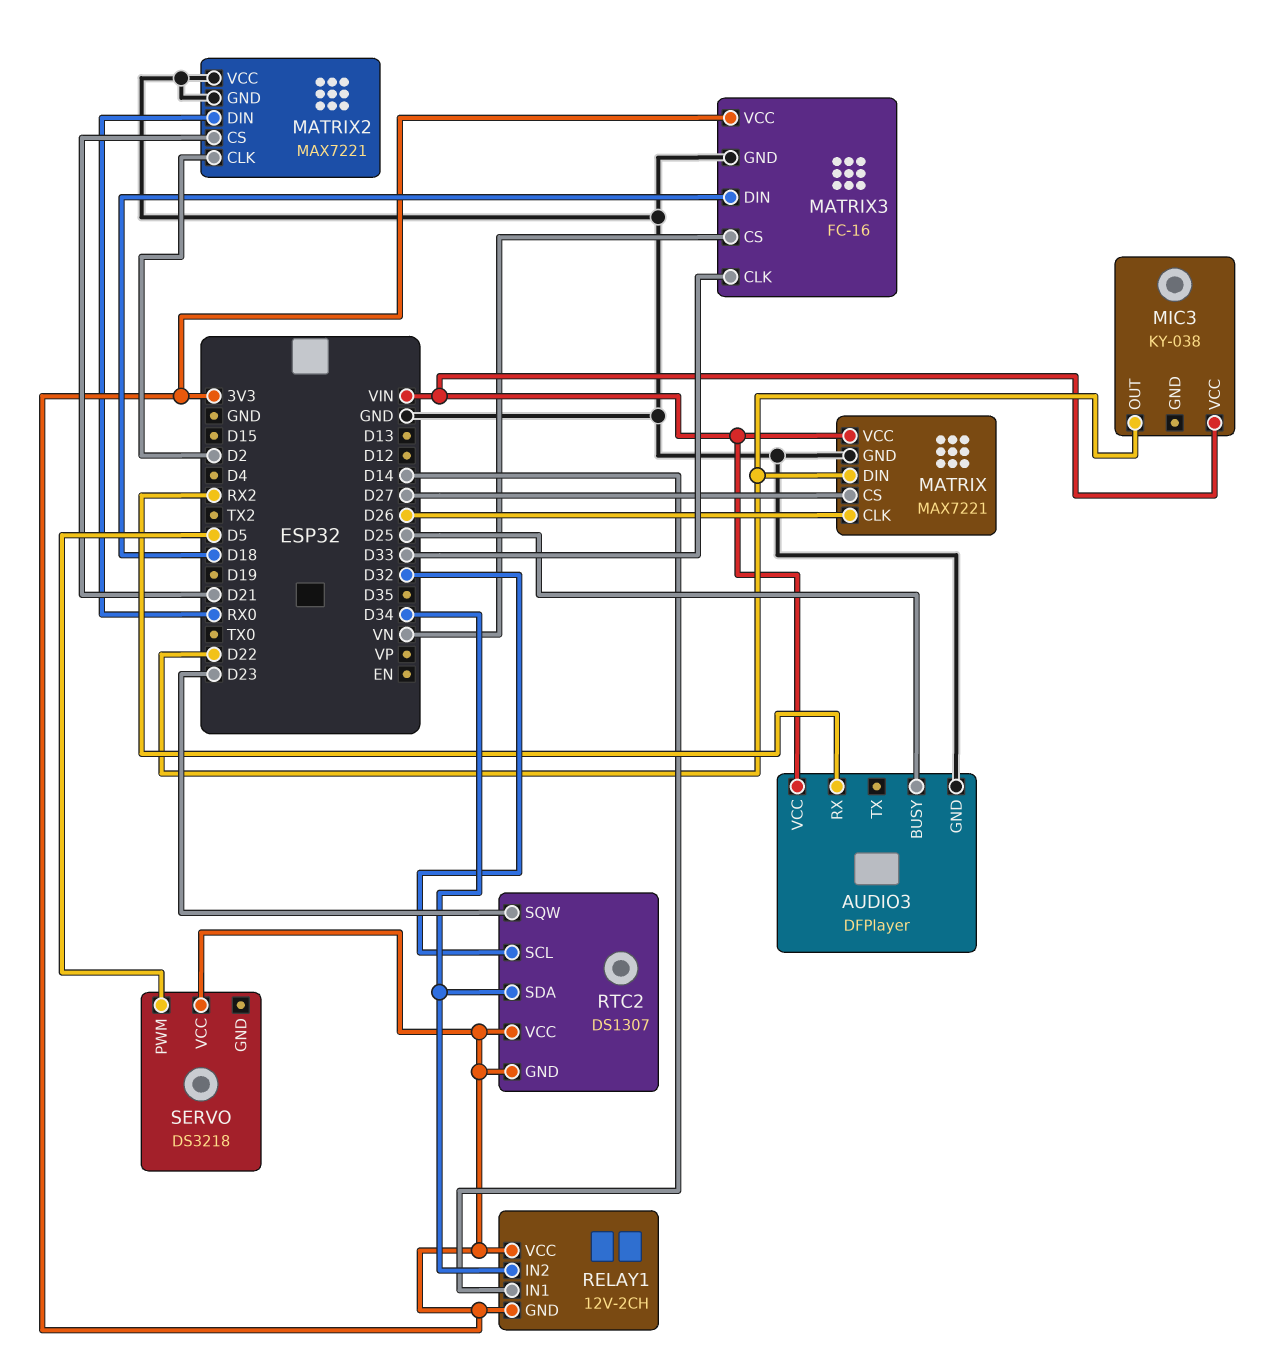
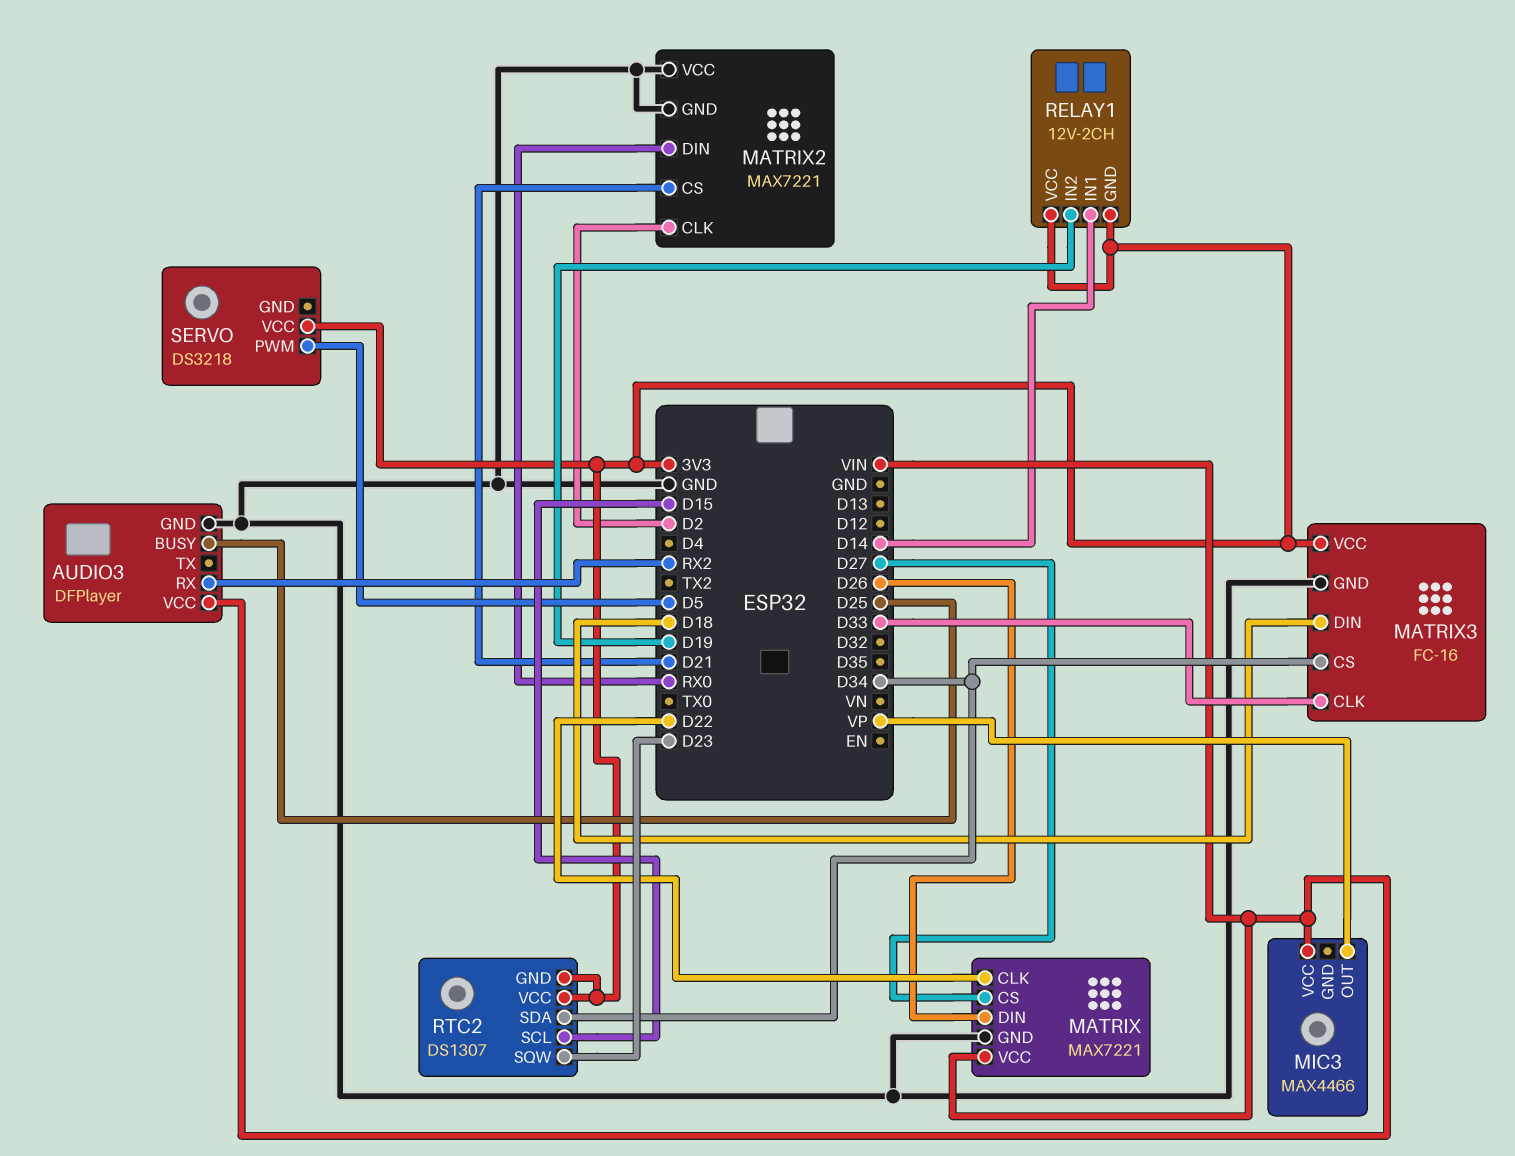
MATRIX pin CLK: D26 -> D22
MATRIX pin DIN: D22 -> D26
MATRIX3 pin CS: VN -> D34
MIC3: KY-038 -> MAX4466
MIC3 pin OUT: D22 -> VP
RELAY1 pin IN2: D34 -> D19
RTC2 pin SCL: D32 -> D15

